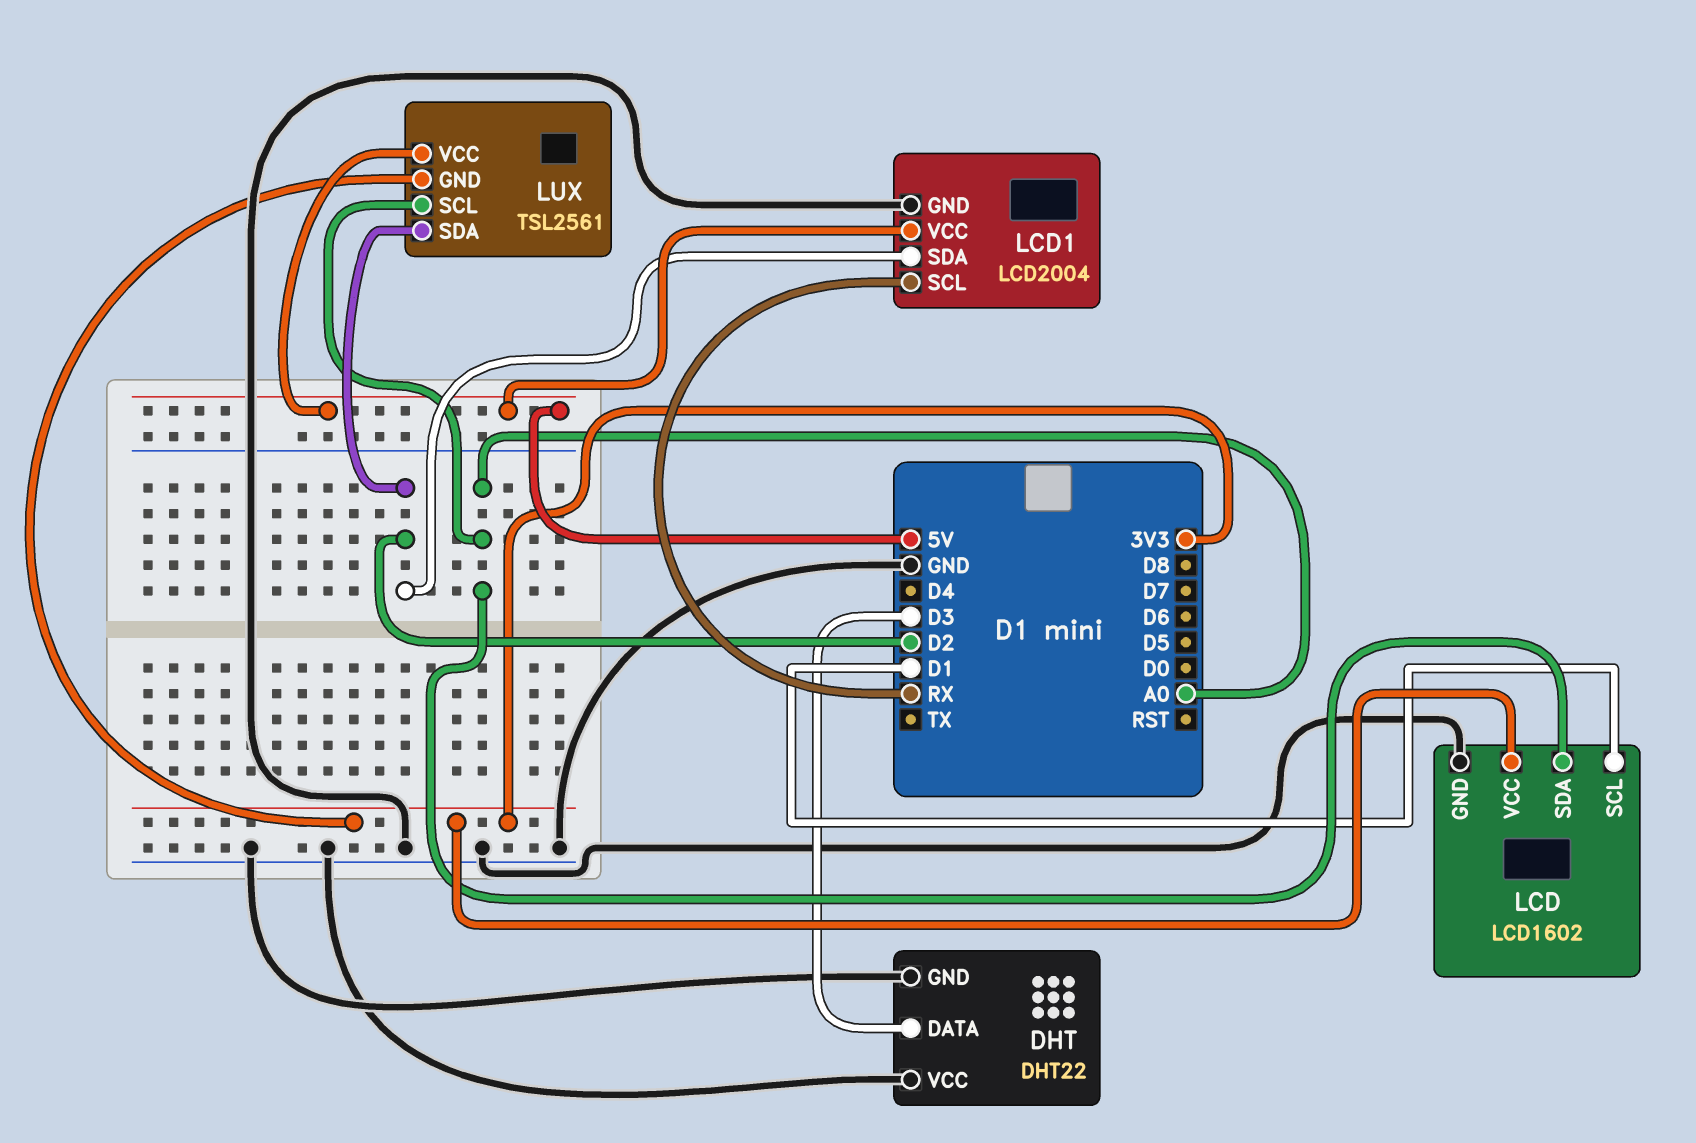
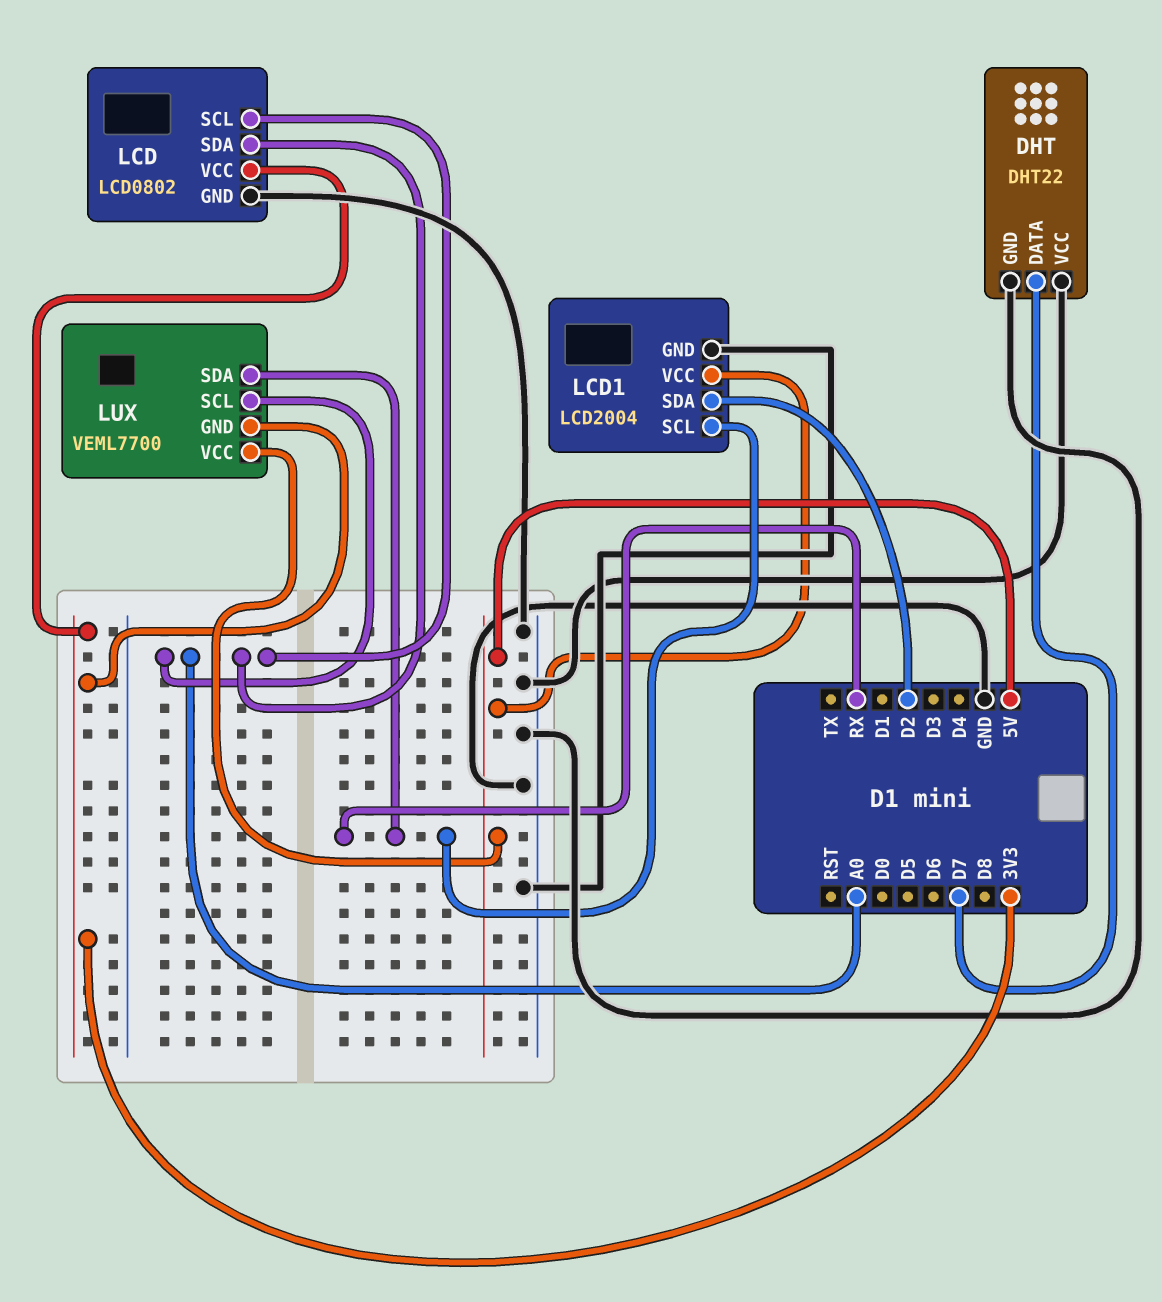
DHT pin DATA: D3 -> D7
LCD: LCD1602 -> LCD0802
LCD pin SCL: D1 -> A0
LUX: TSL2561 -> VEML7700
LUX pin SDA: D2 -> RX

